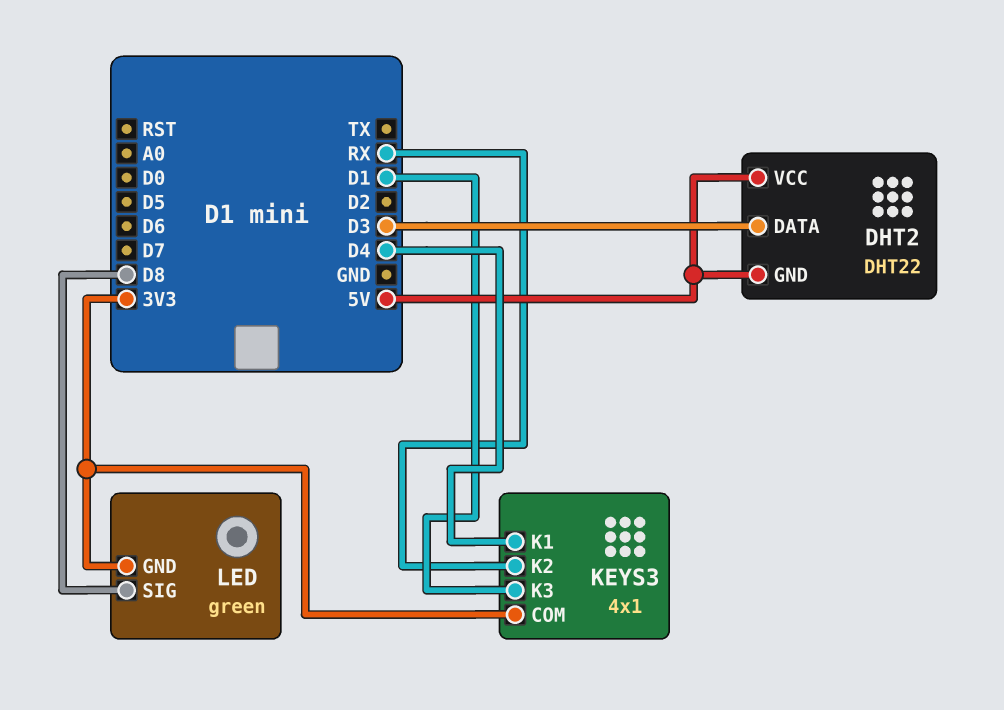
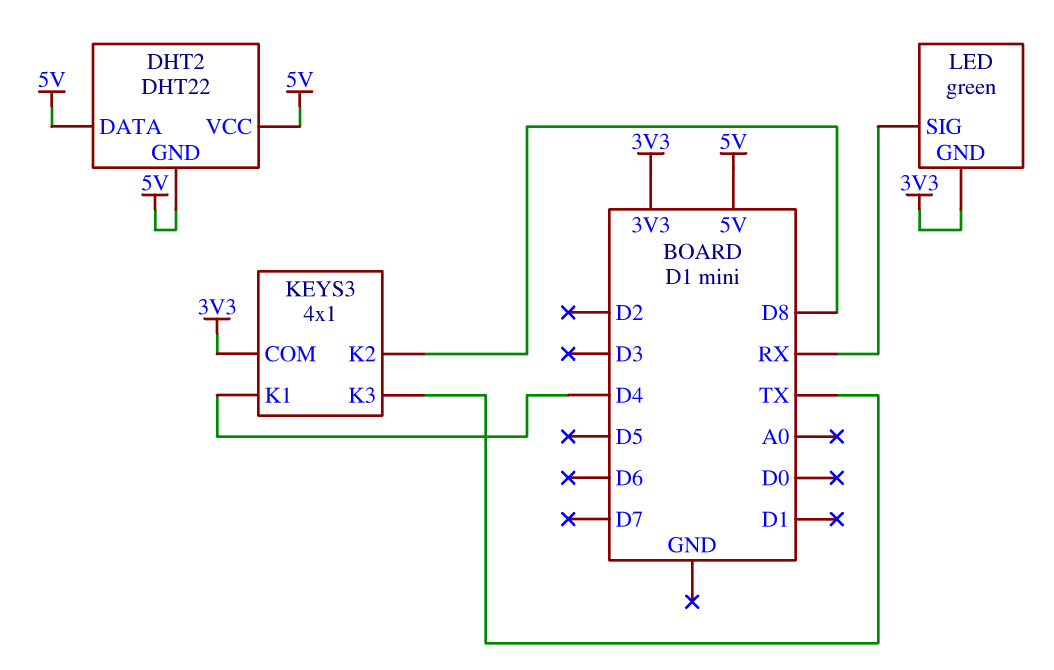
DHT2 pin DATA: D3 -> 5V
KEYS3 pin K2: RX -> D8
KEYS3 pin K3: D1 -> TX
LED pin SIG: D8 -> RX

